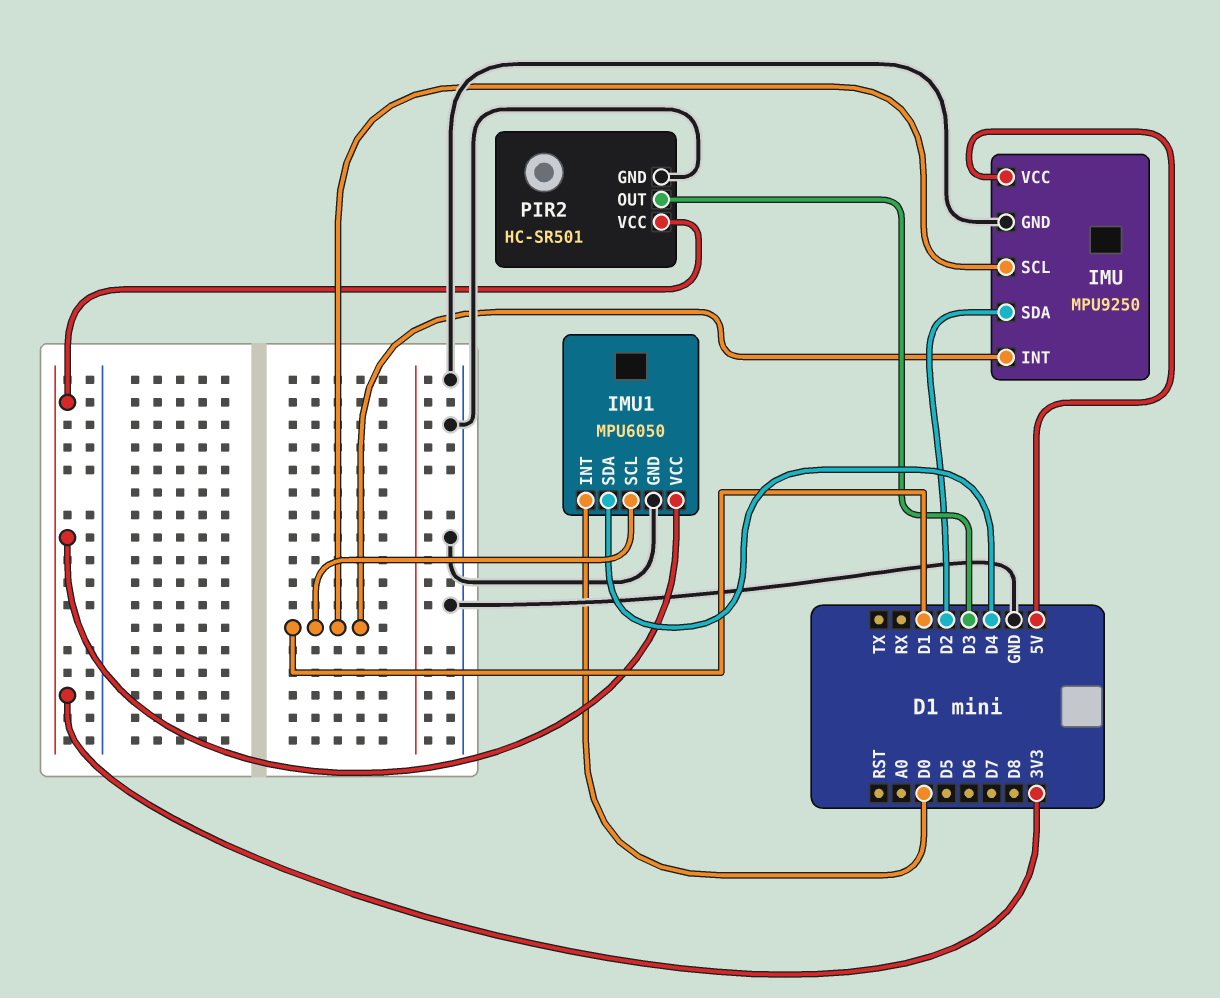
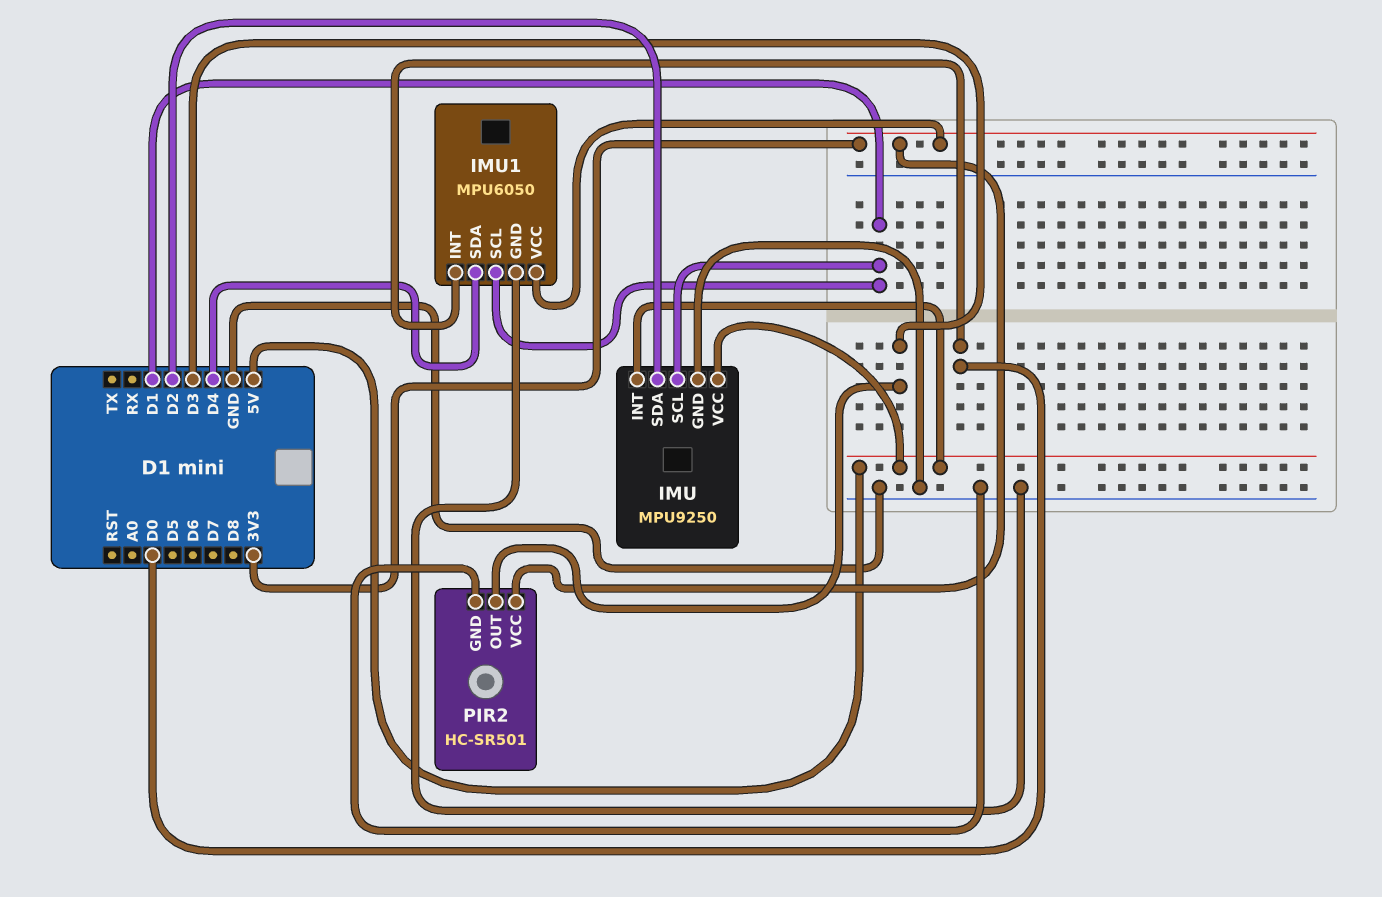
IMU pin INT: D1 -> 5V

